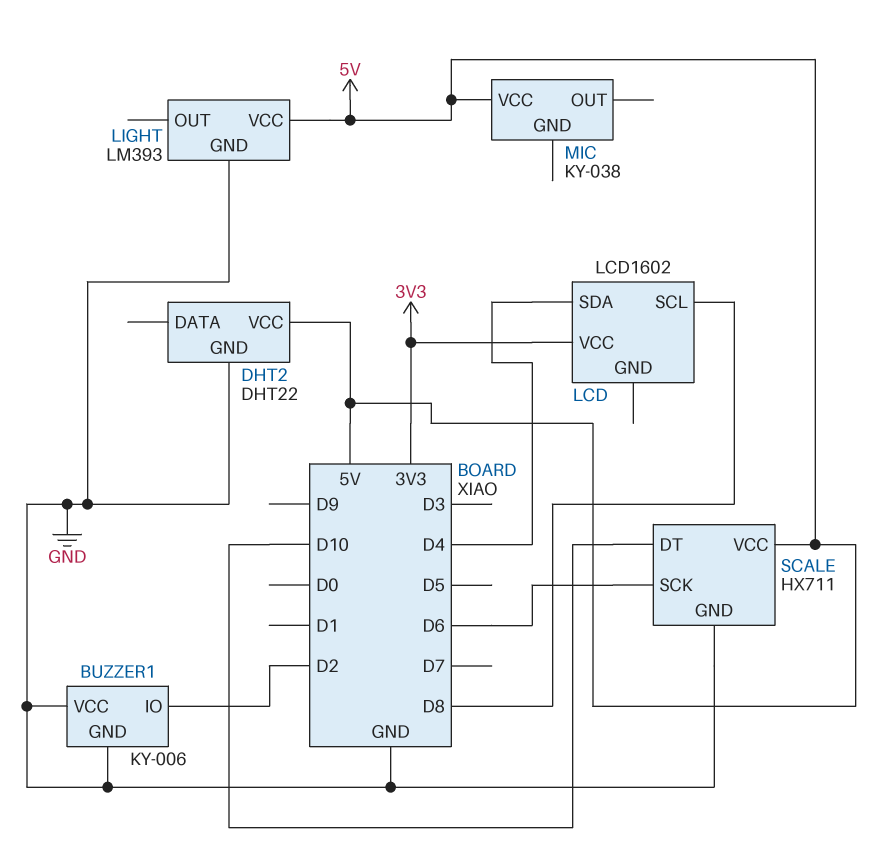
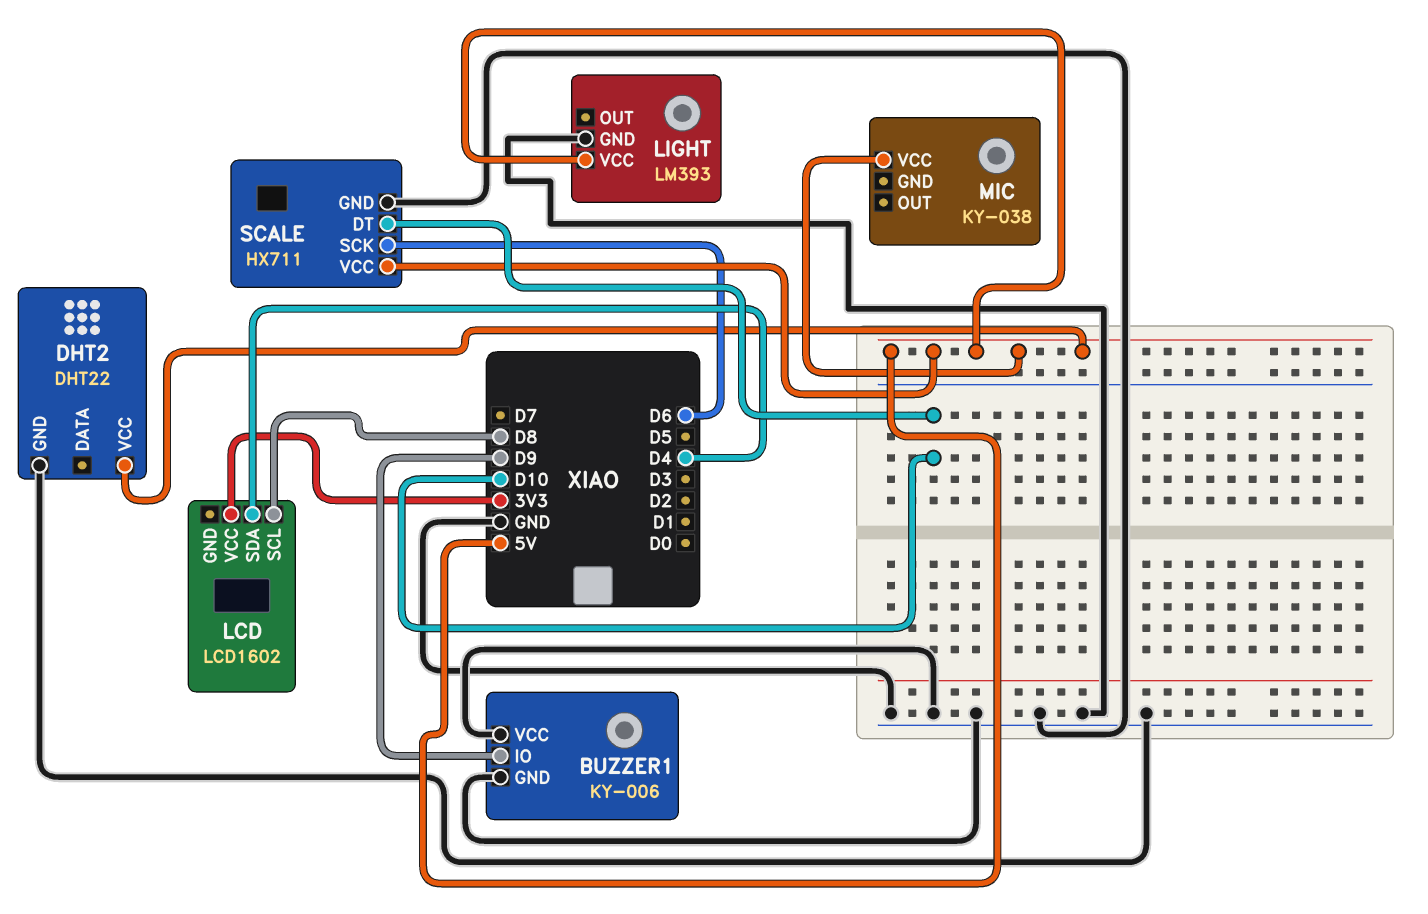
BUZZER1 pin IO: D2 -> D9

